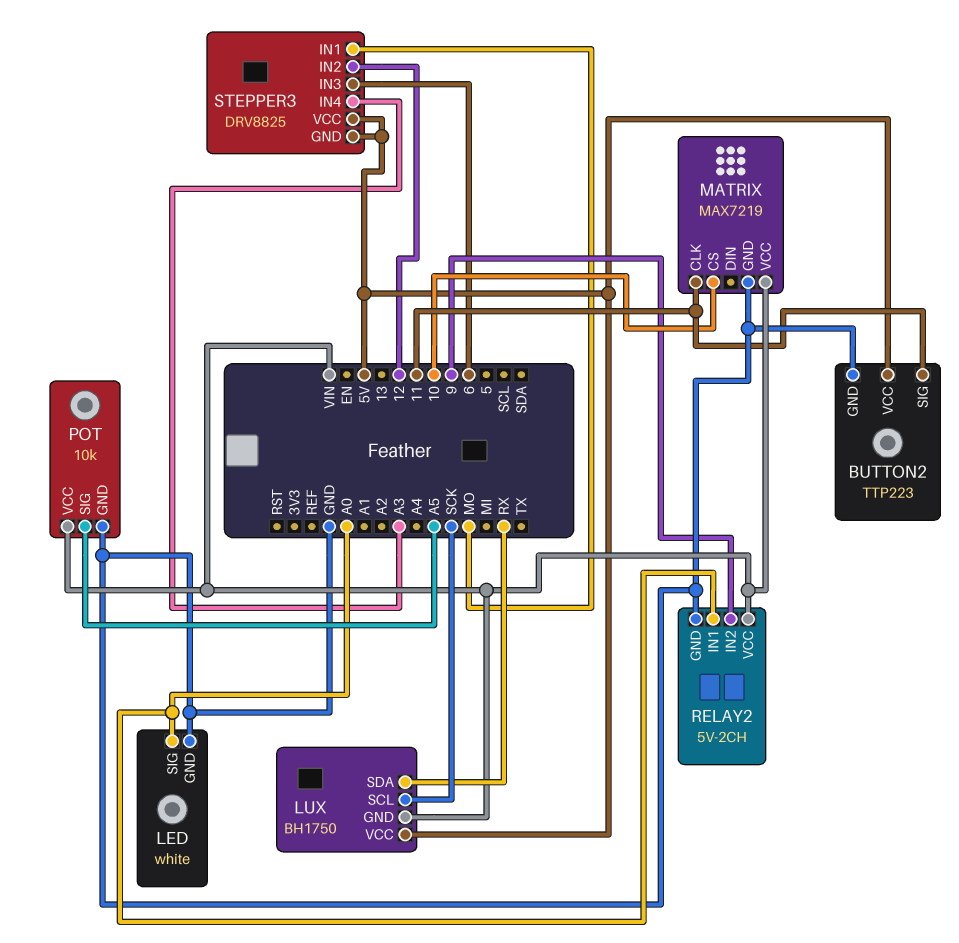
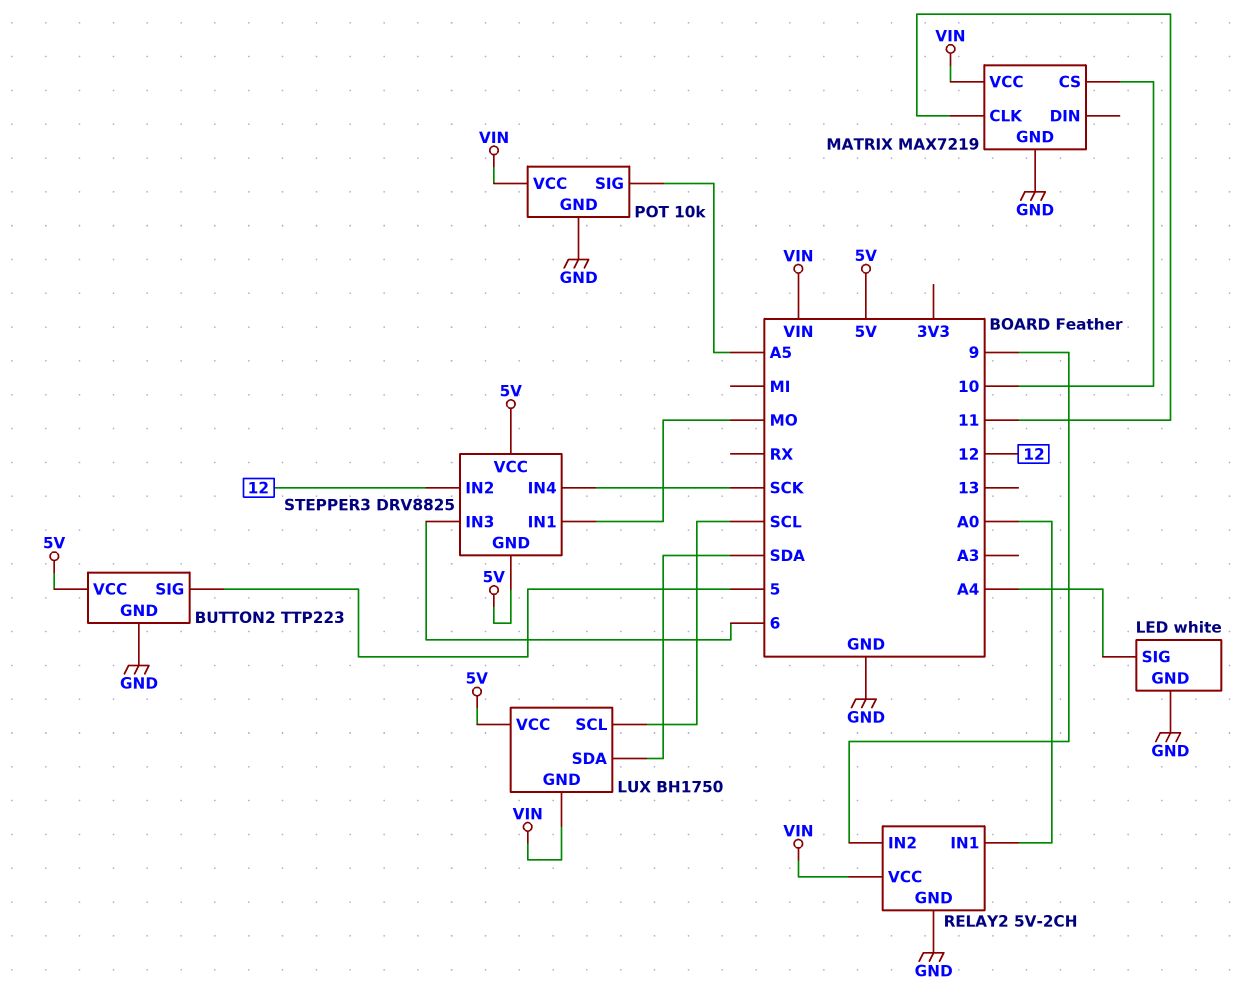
BUTTON2 pin SIG: 11 -> 5
LED pin SIG: A0 -> A4
LUX pin SCL: SCK -> SCL
LUX pin SDA: RX -> SDA
STEPPER3 pin IN4: A3 -> SCK

